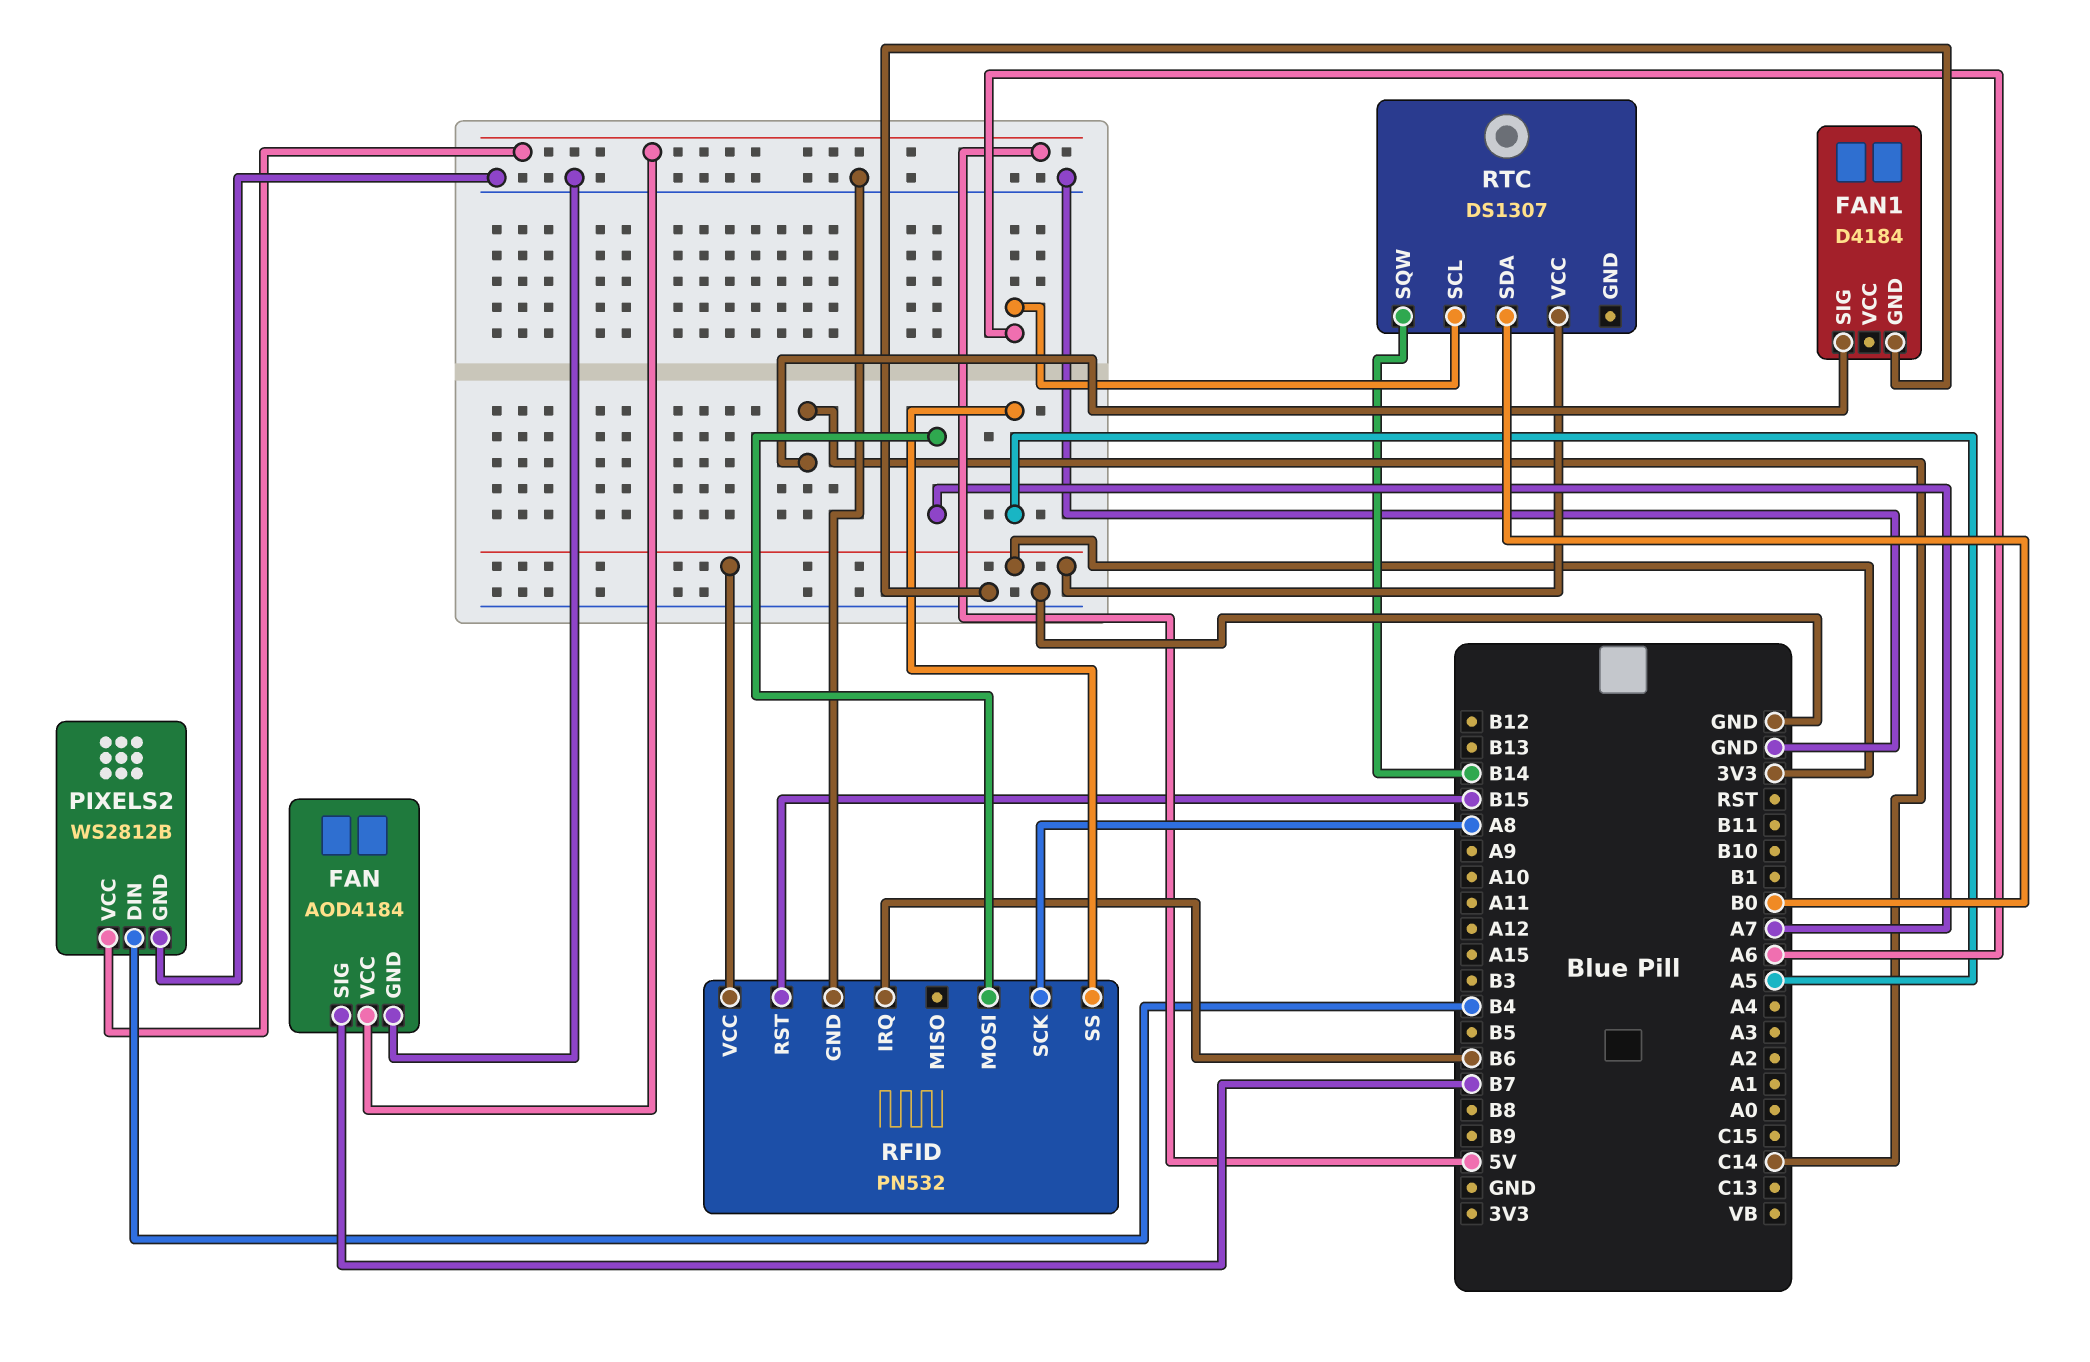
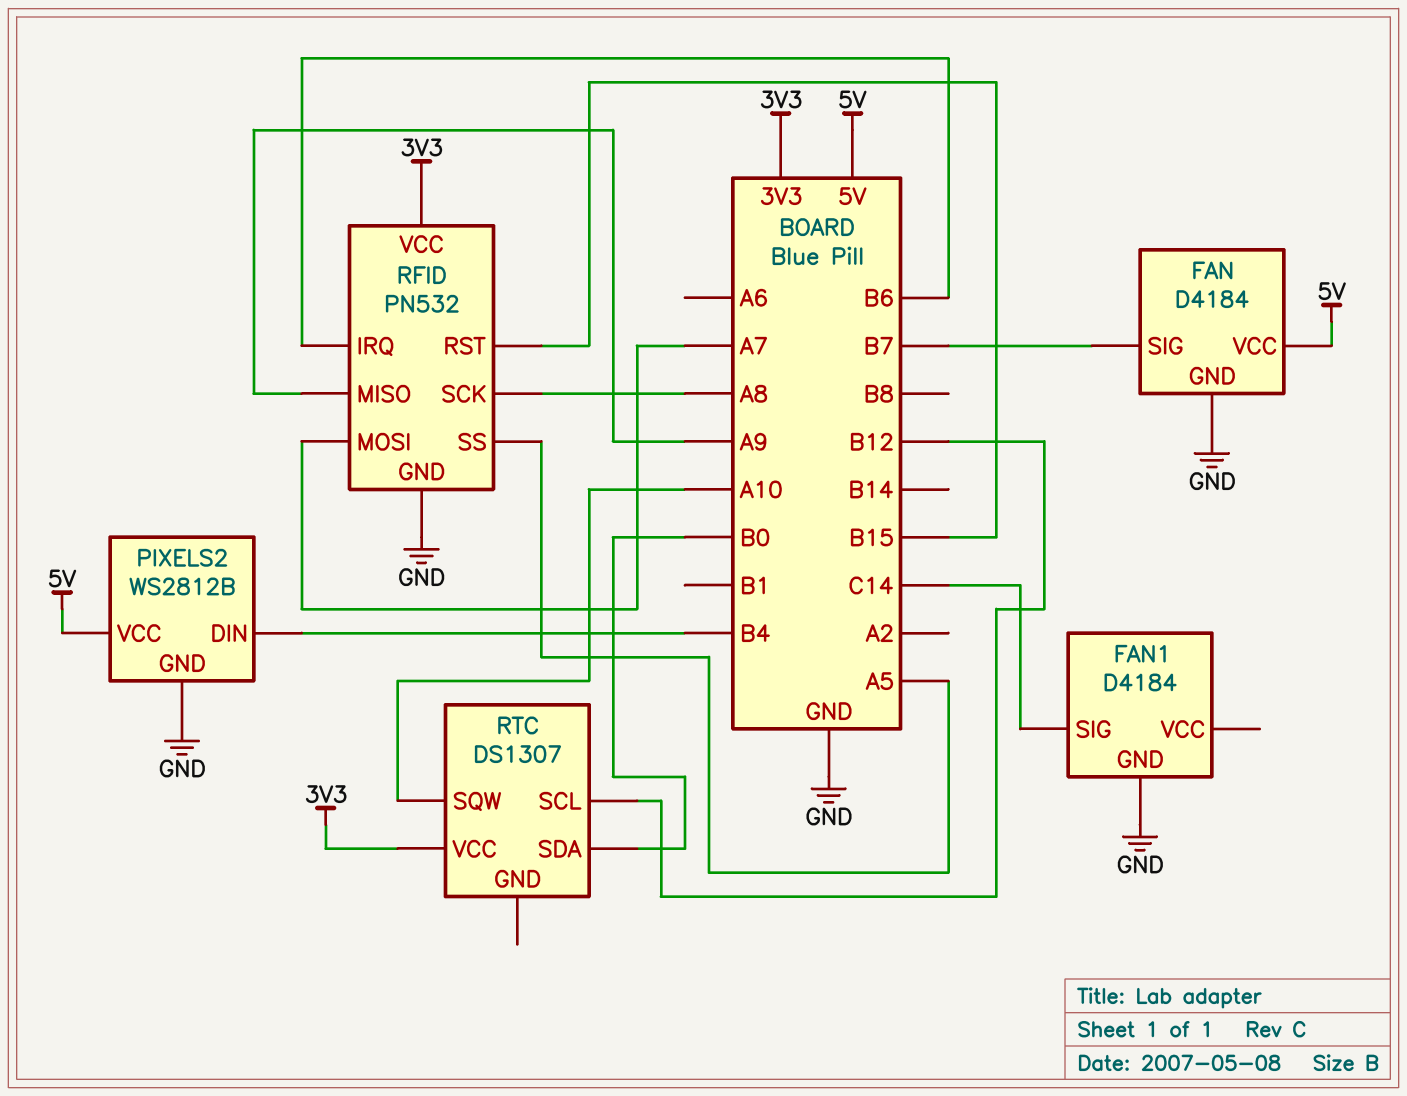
FAN: AOD4184 -> D4184
RFID pin MISO: none -> A9
RTC pin SCL: A6 -> B12
RTC pin SQW: B14 -> A10

